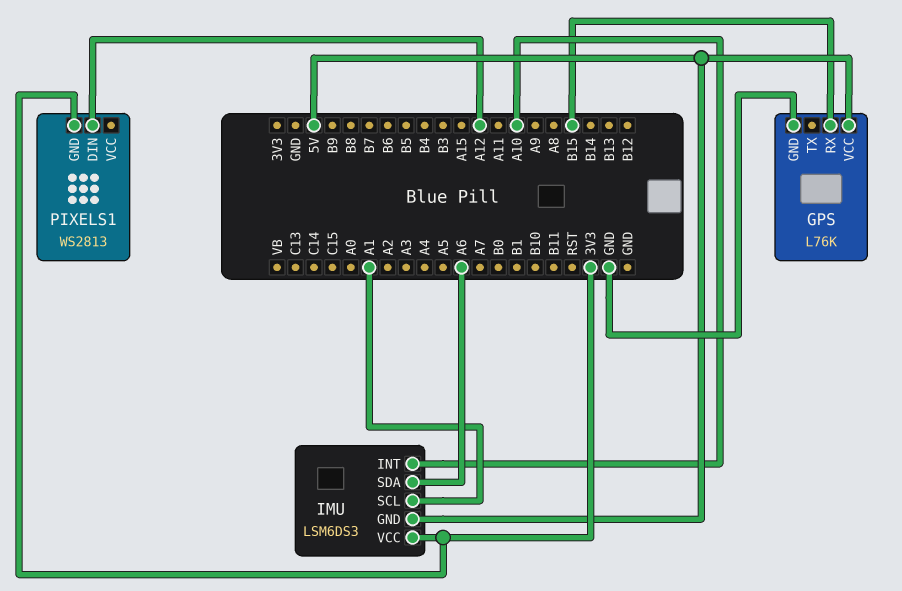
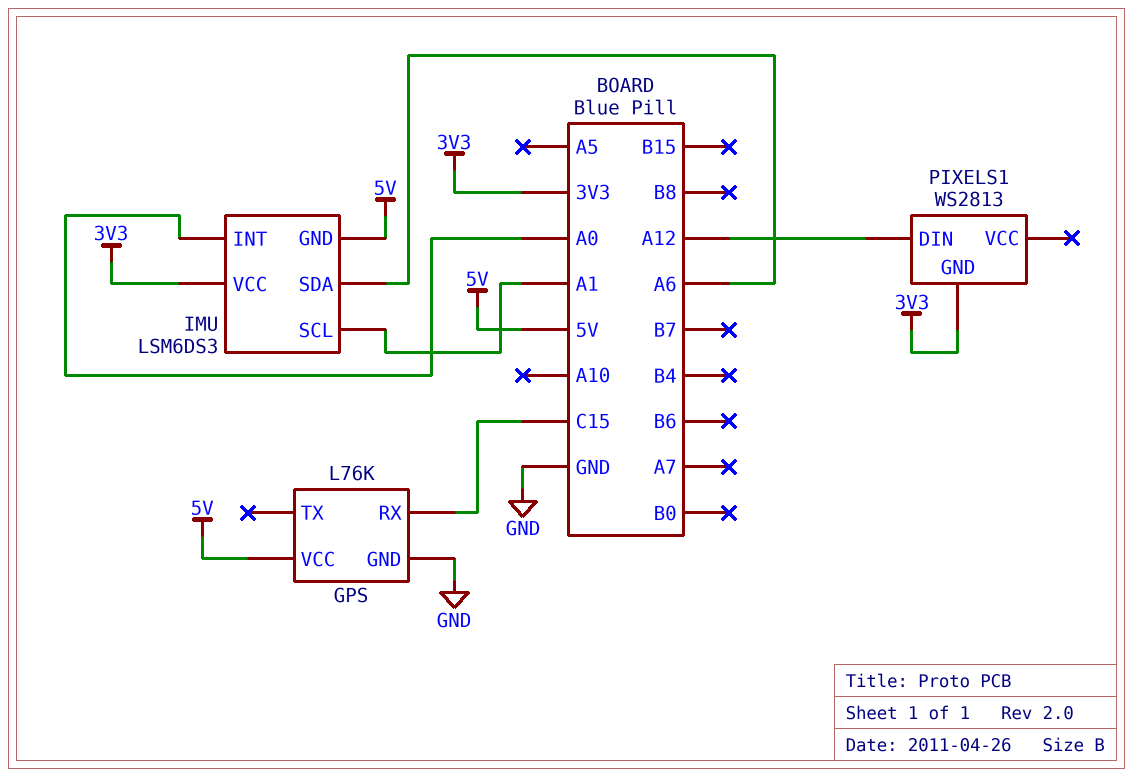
GPS pin RX: B15 -> C15
IMU pin INT: A10 -> A0

